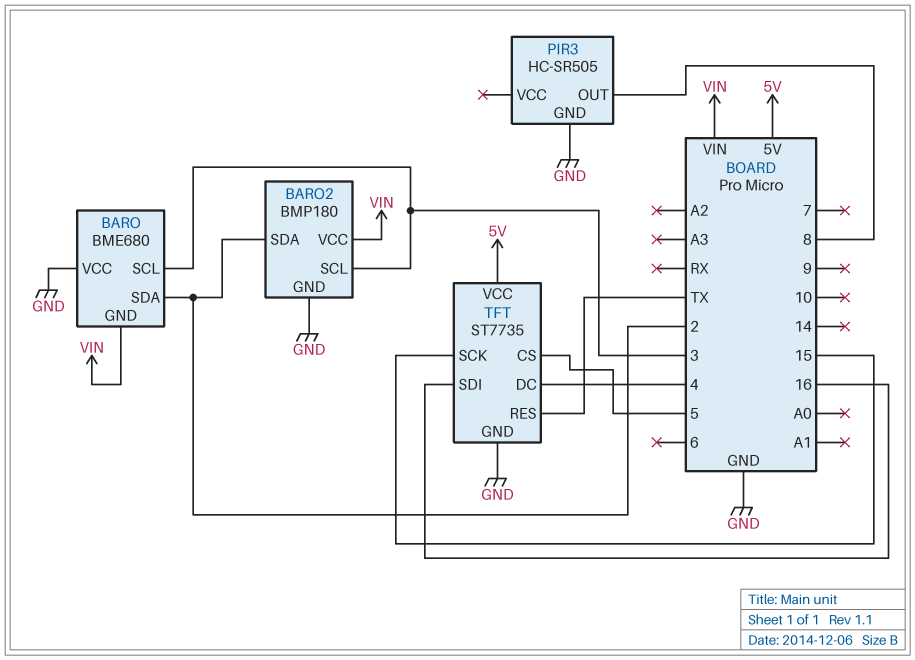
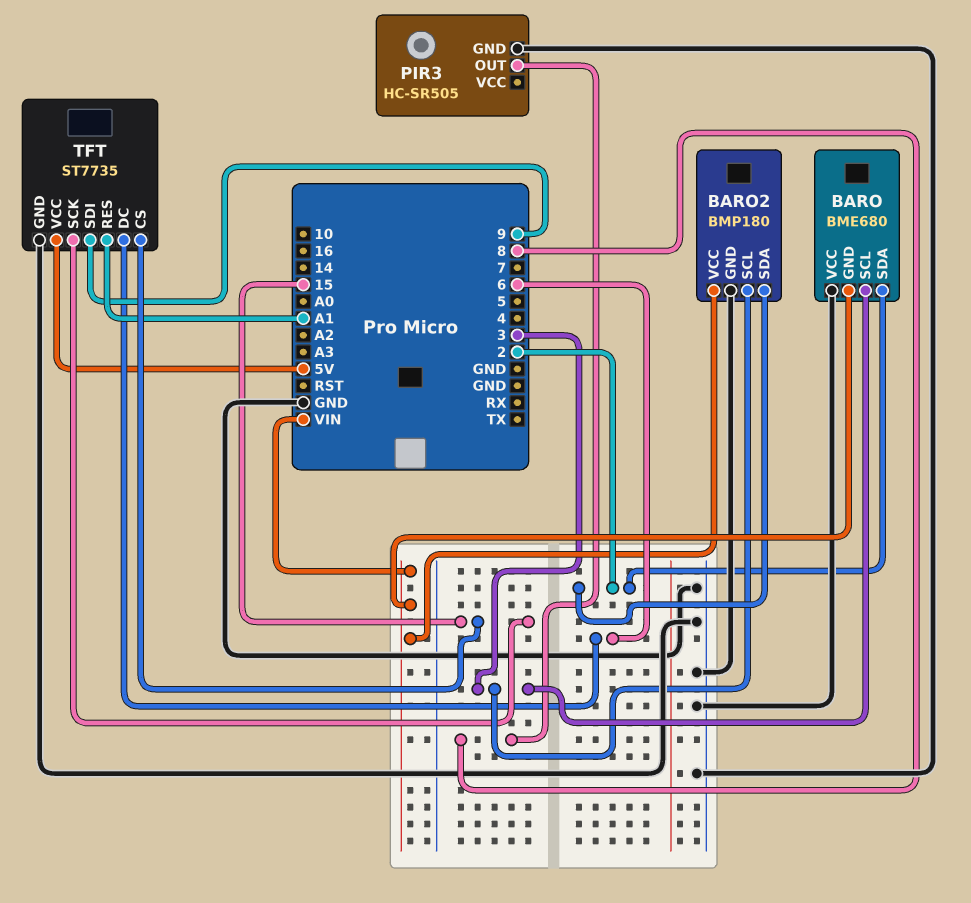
TFT pin CS: 5 -> 15
TFT pin DC: 4 -> 6
TFT pin RES: TX -> A1
TFT pin SDI: 16 -> 9

